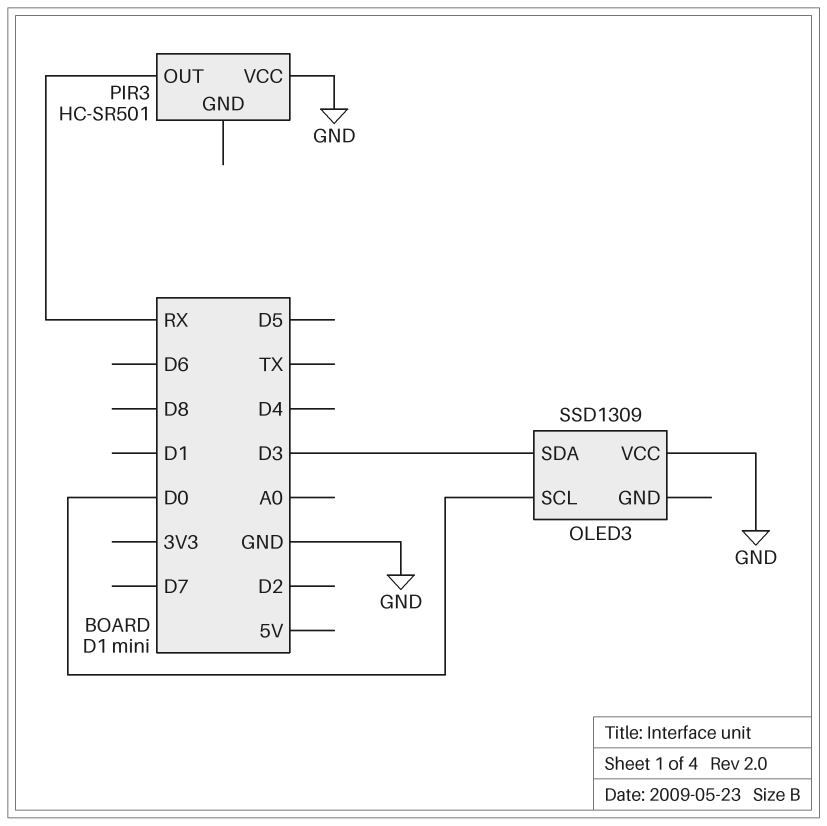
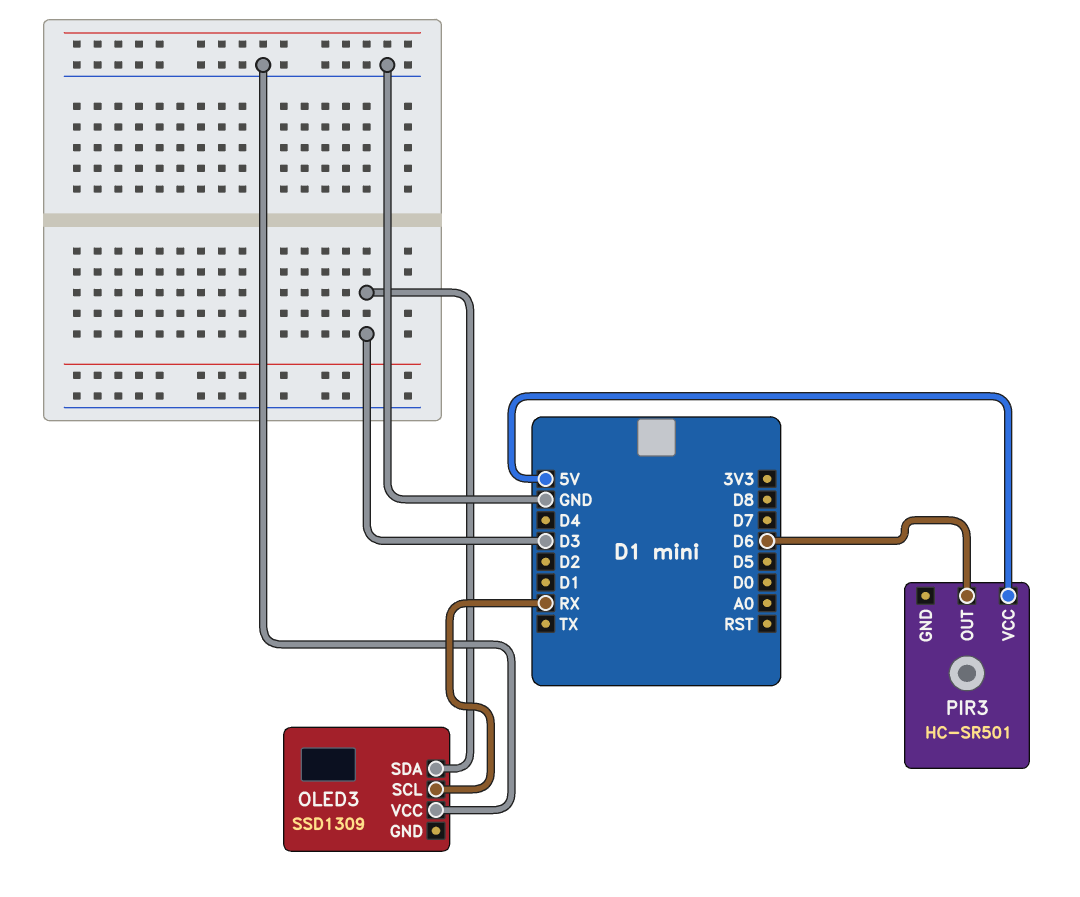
OLED3 pin SCL: D0 -> RX
PIR3 pin OUT: RX -> D6
PIR3 pin VCC: GND -> 5V

